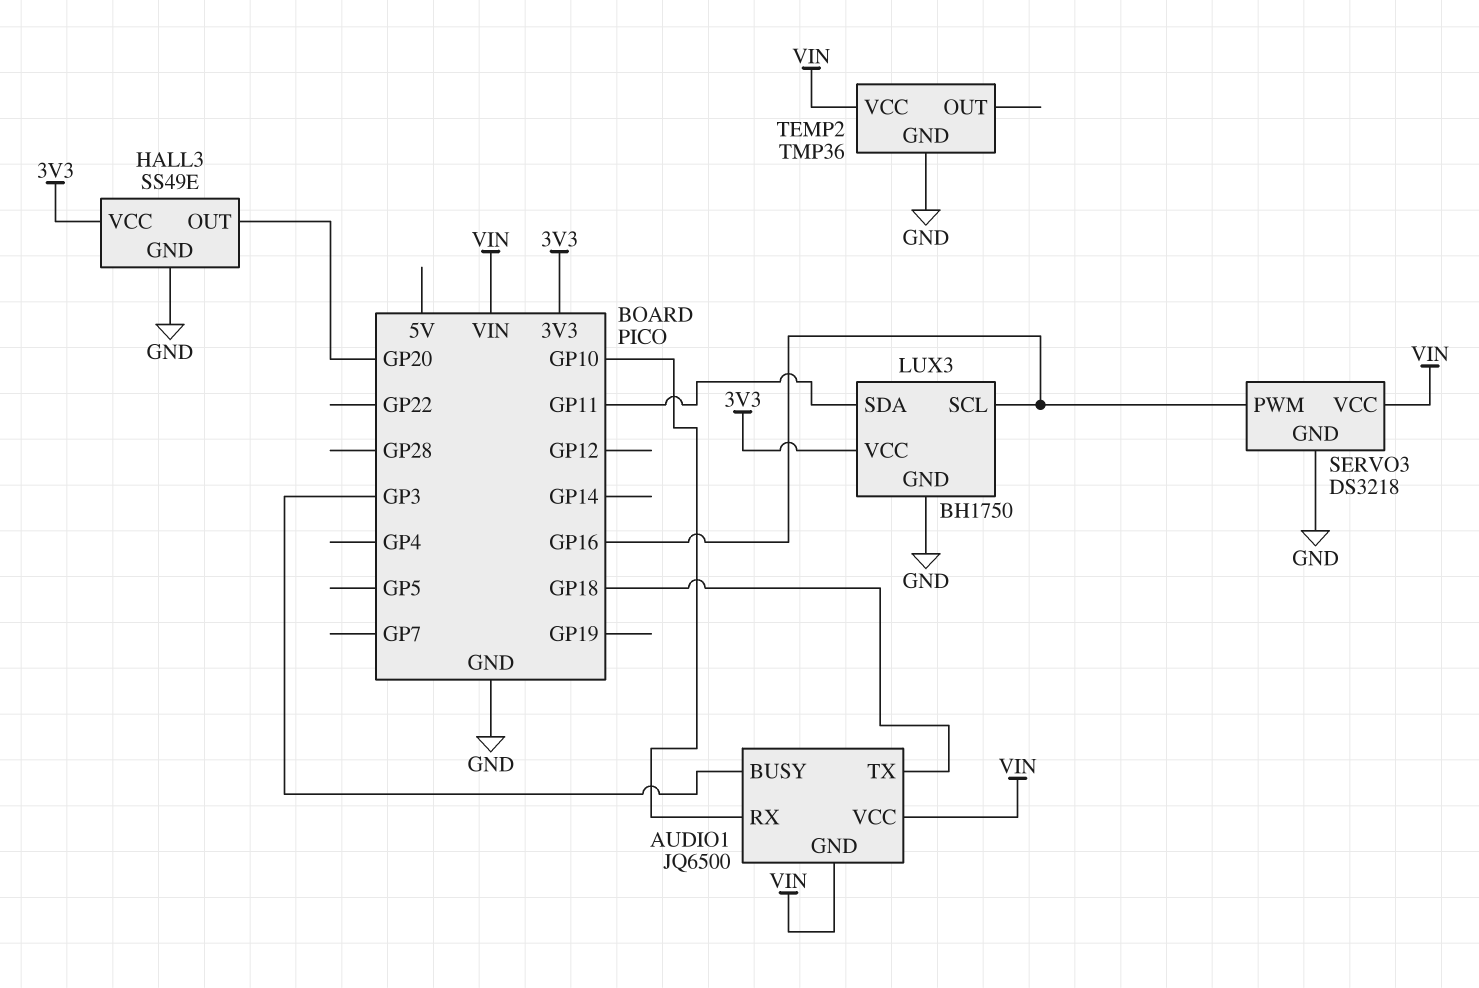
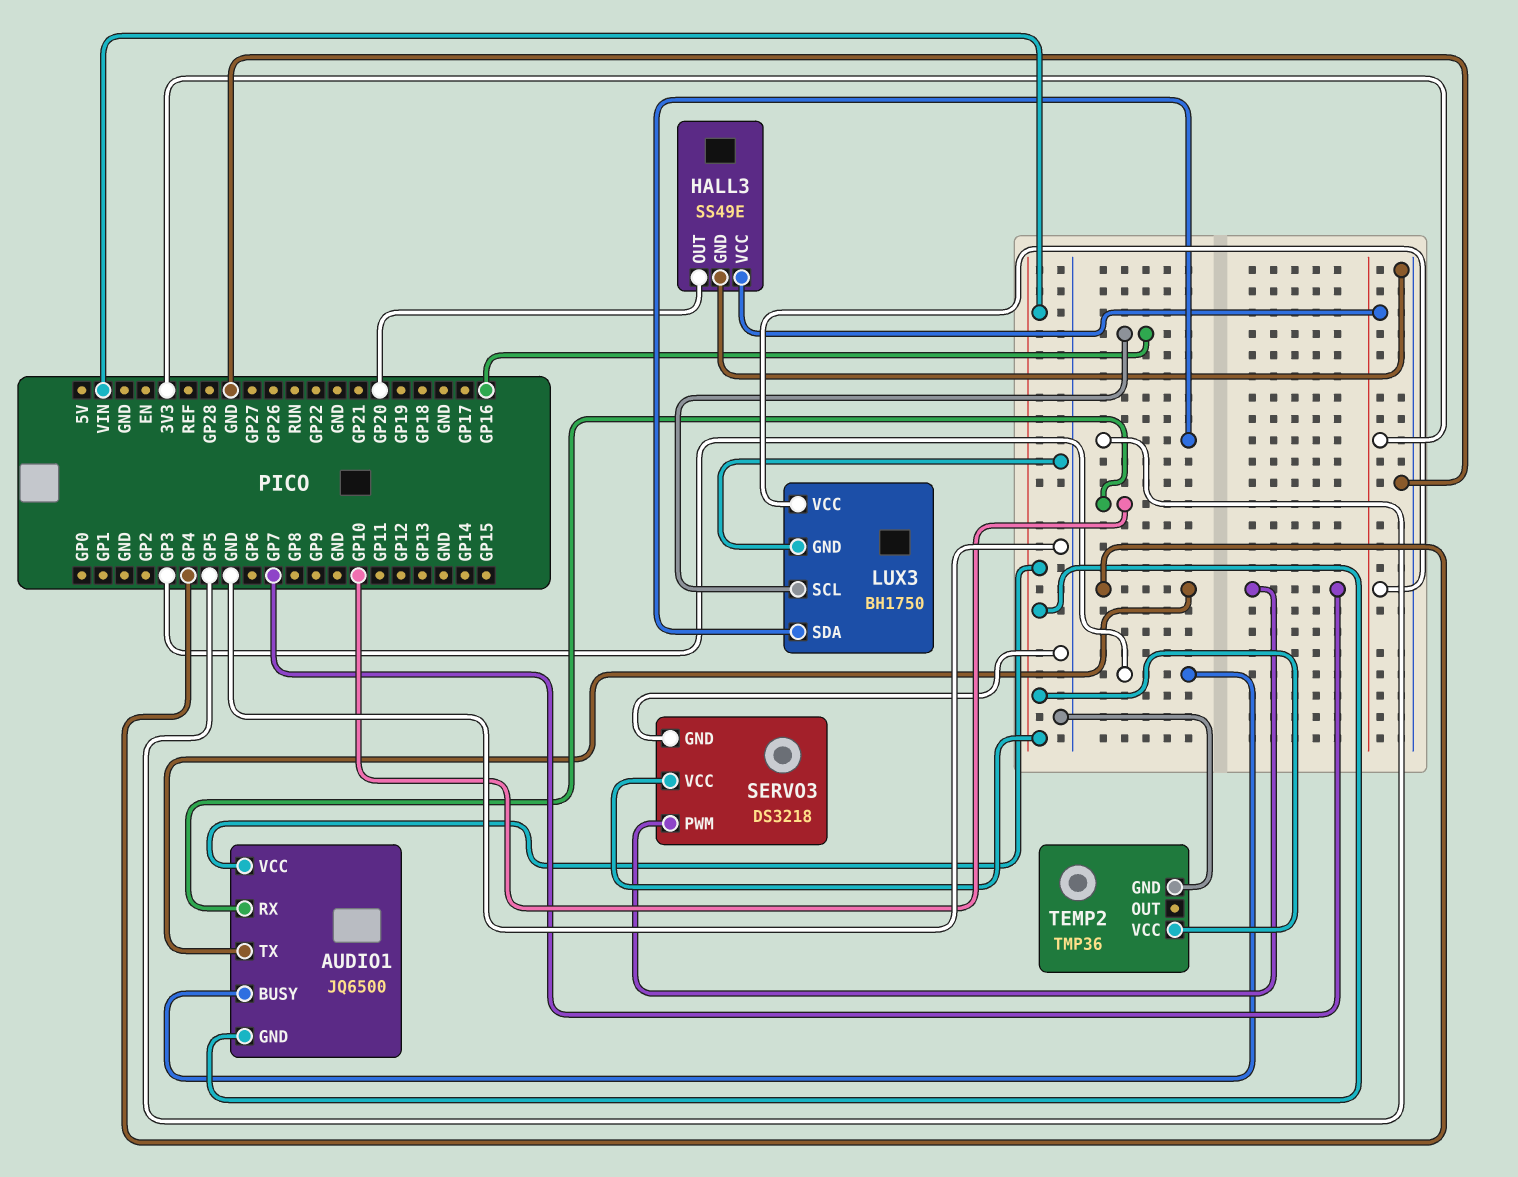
AUDIO1 pin TX: GP18 -> GP4
LUX3 pin SDA: GP11 -> GP5
SERVO3 pin PWM: GP16 -> GP7

